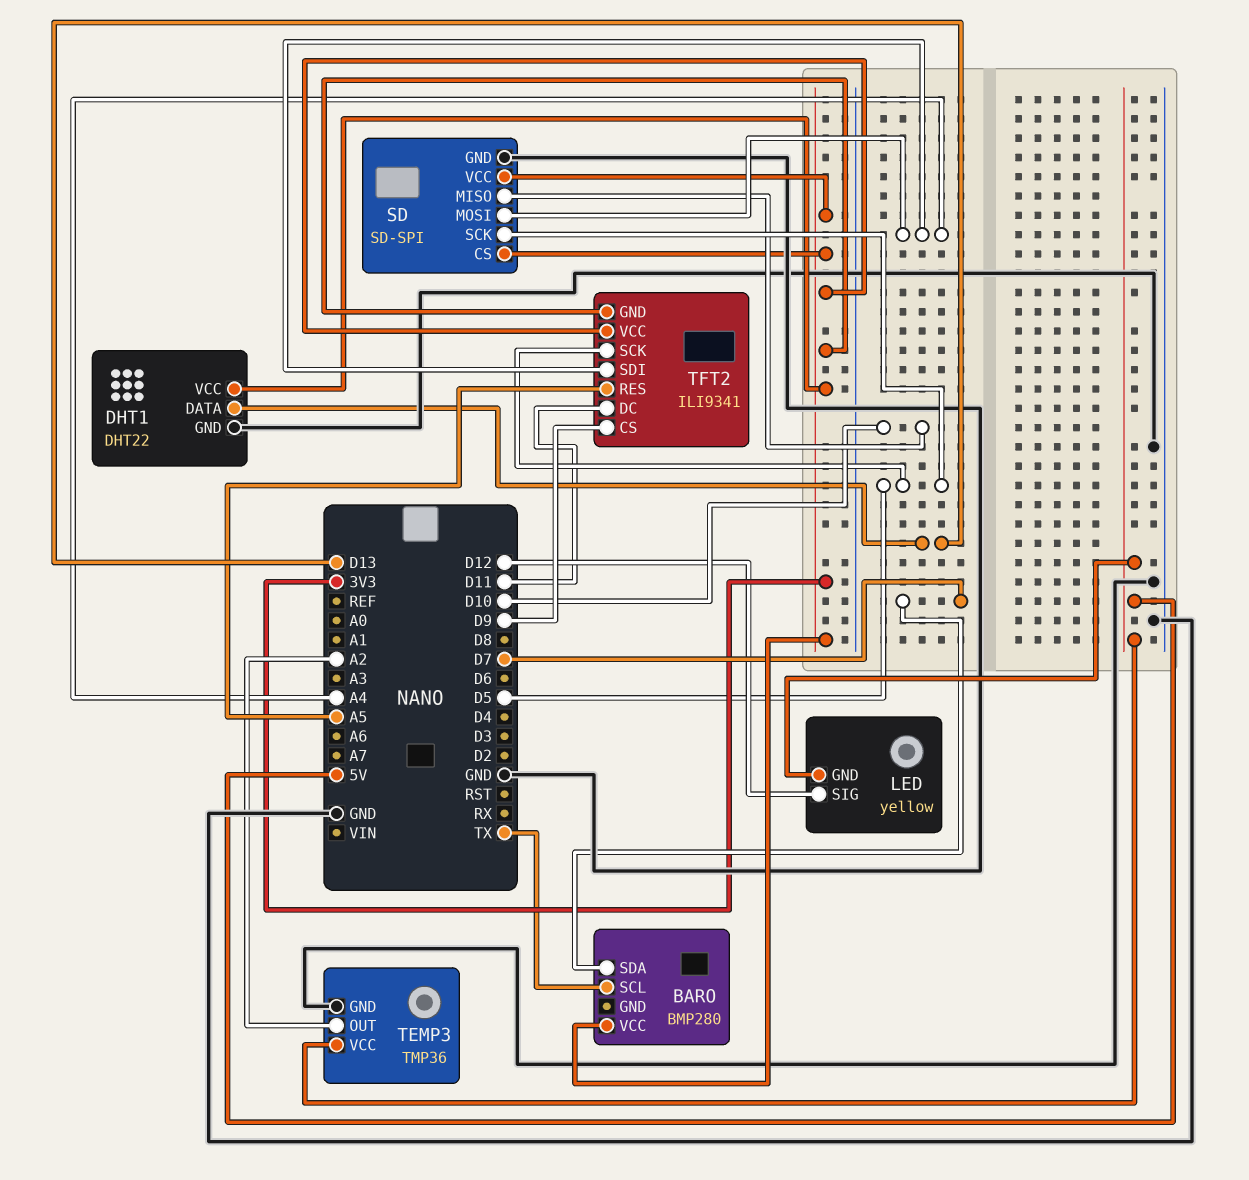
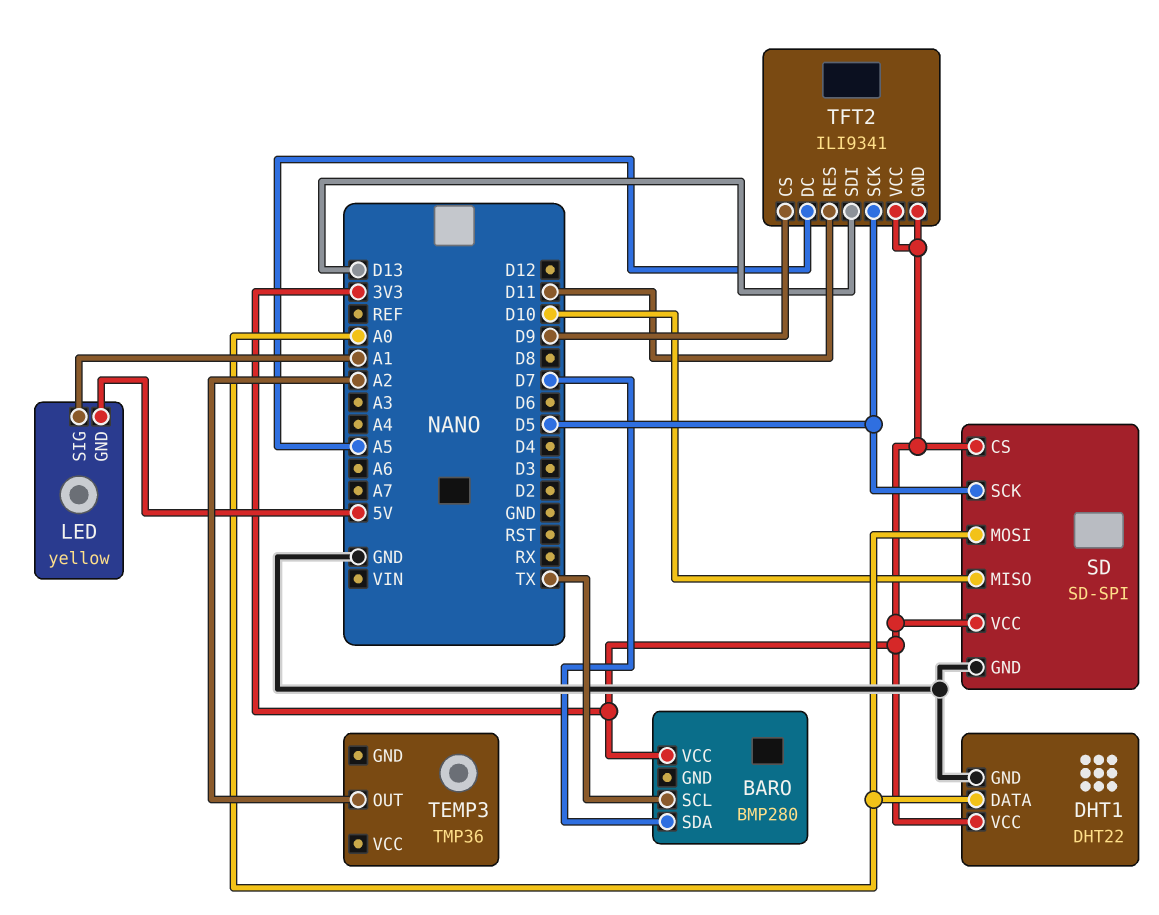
DHT1 pin DATA: D13 -> A0
LED pin SIG: D12 -> A1
SD pin MOSI: A4 -> A0
TEMP3 pin GND: GND -> none
TEMP3 pin VCC: 5V -> none
TFT2 pin DC: D11 -> A5
TFT2 pin RES: A5 -> D11
TFT2 pin SDI: A4 -> D13

